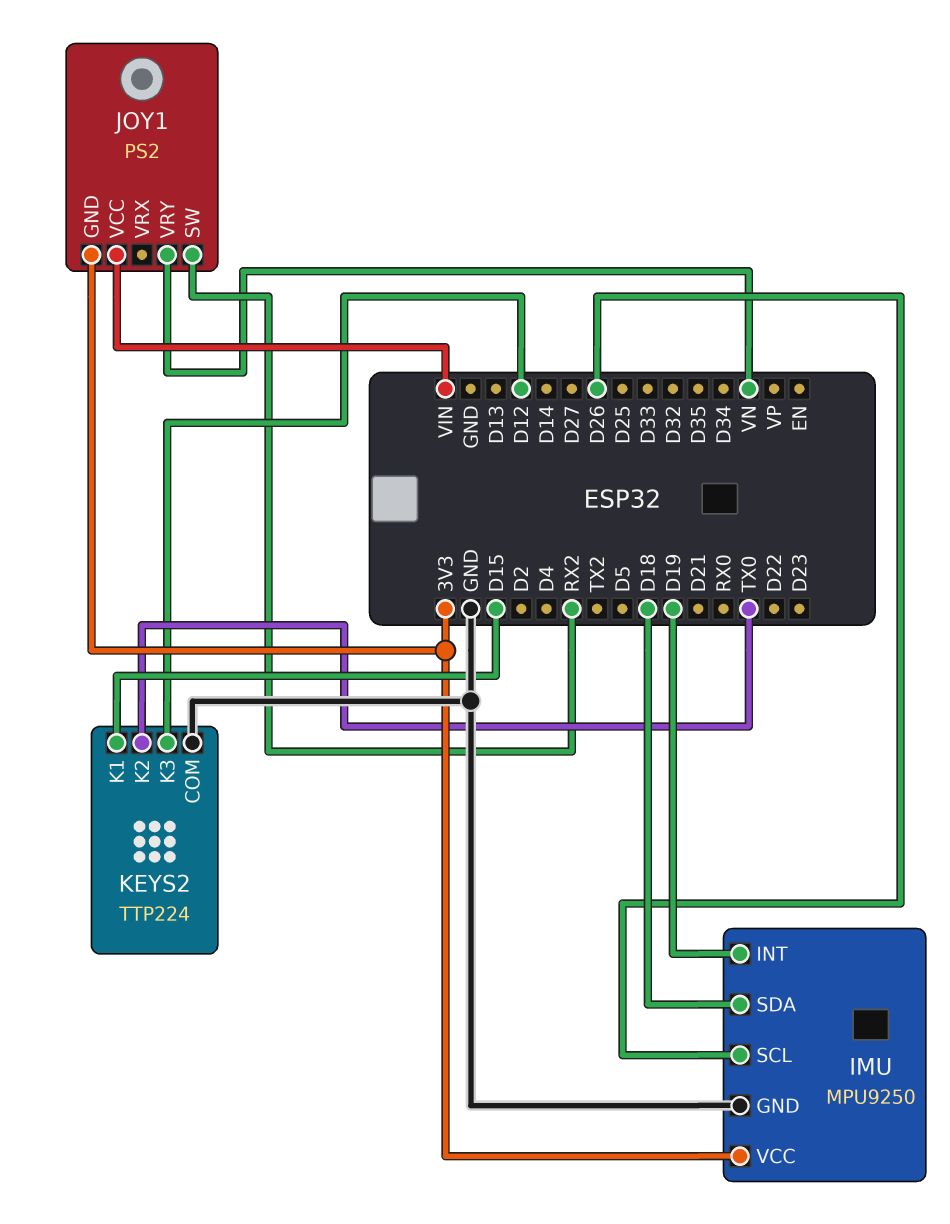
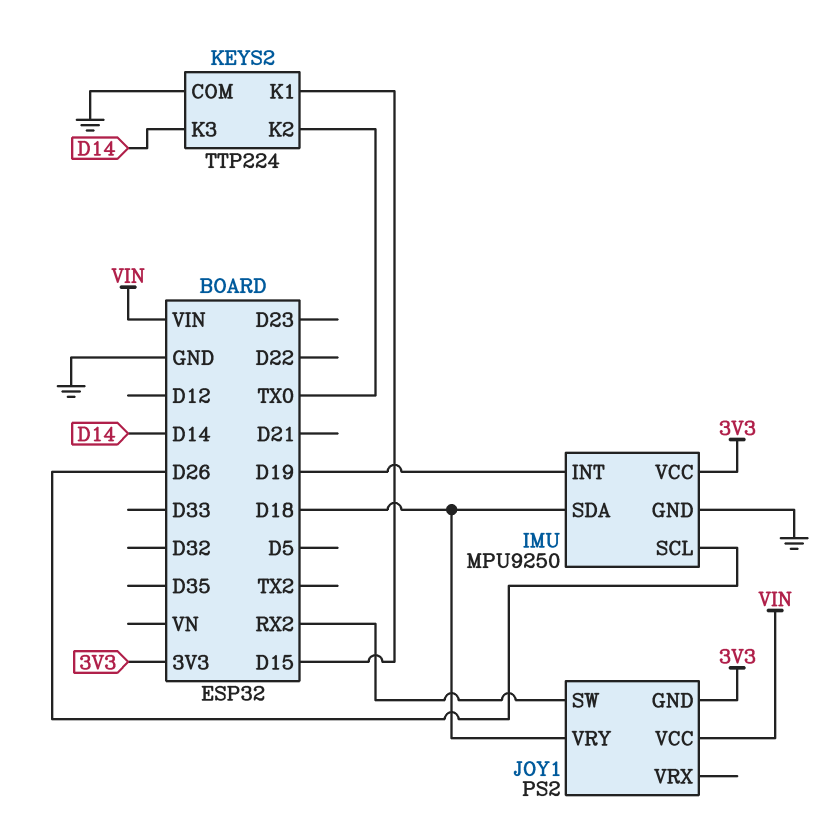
JOY1 pin VRY: VN -> D18
KEYS2 pin K3: D12 -> D14

